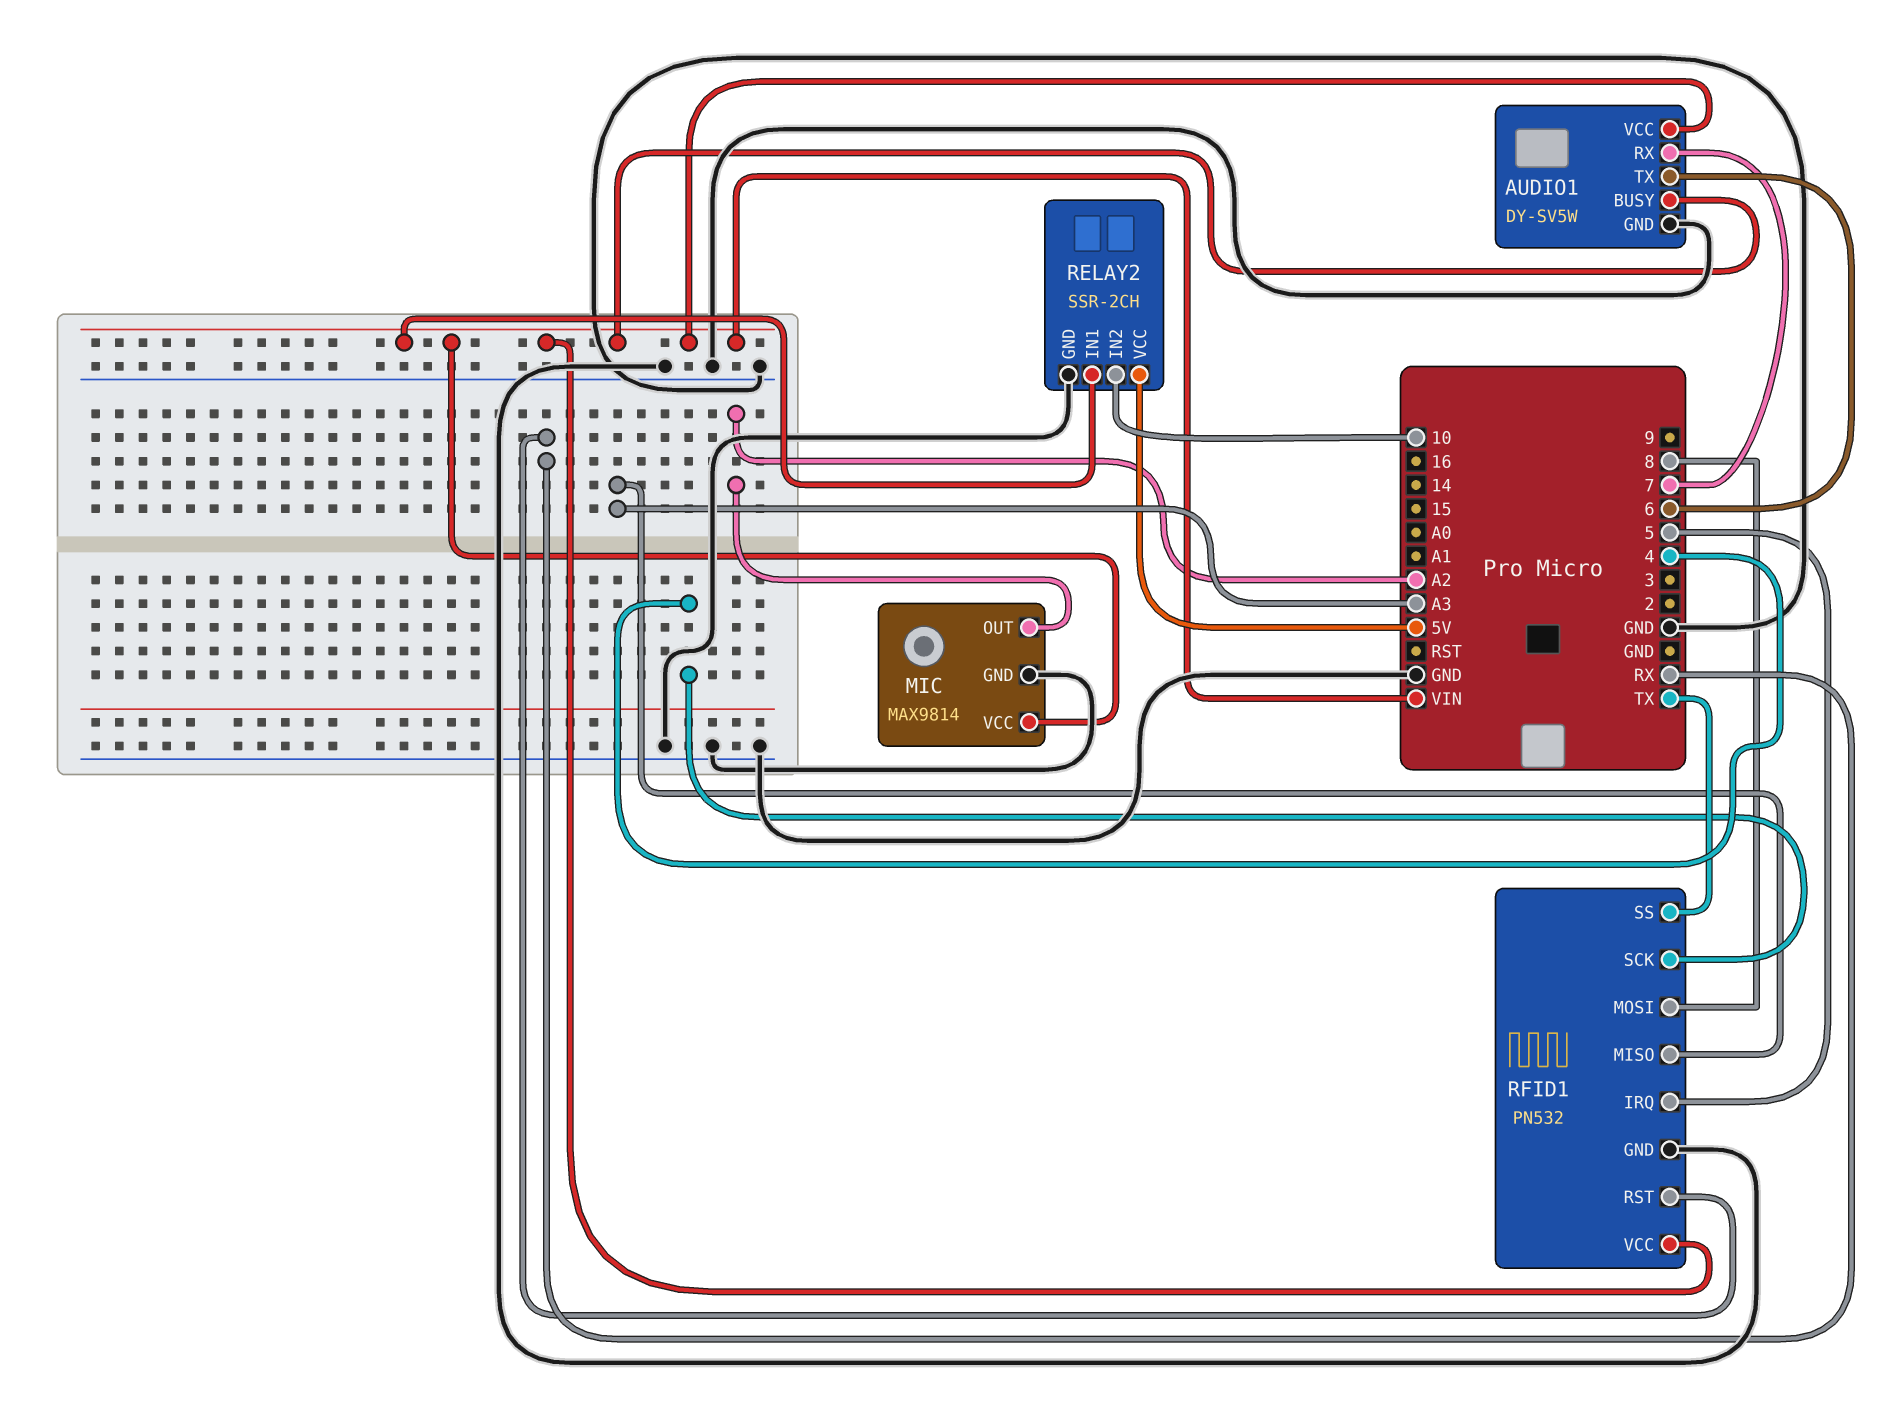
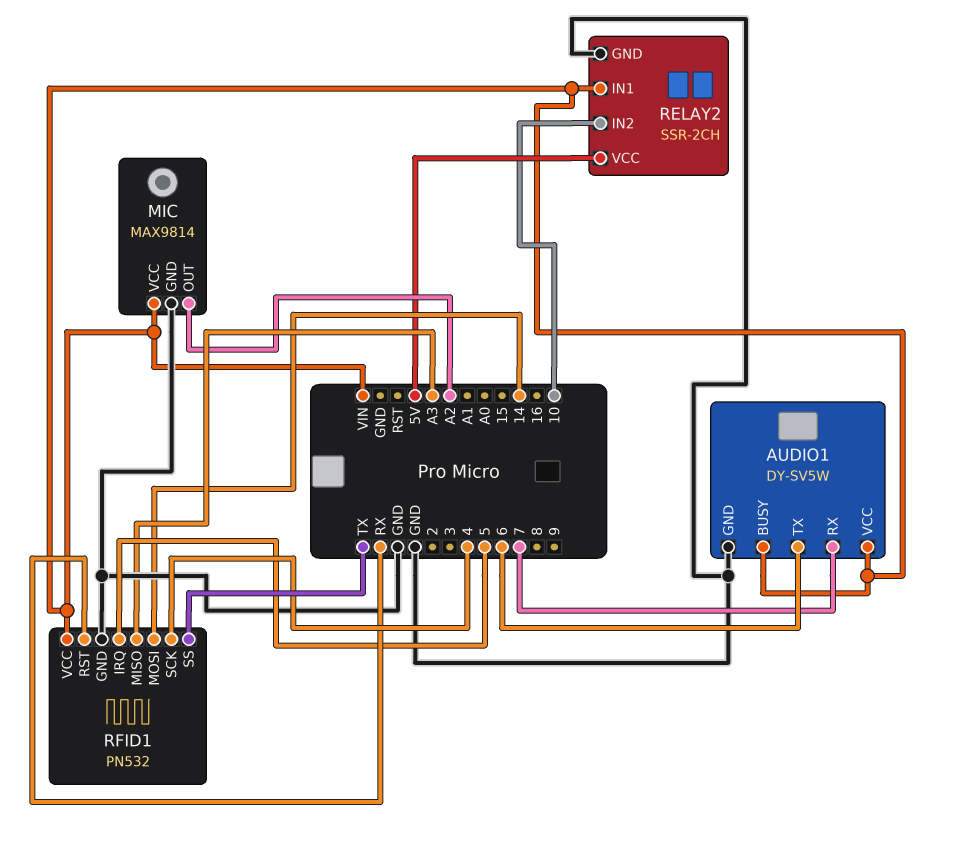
RFID1 pin MOSI: 8 -> 14

